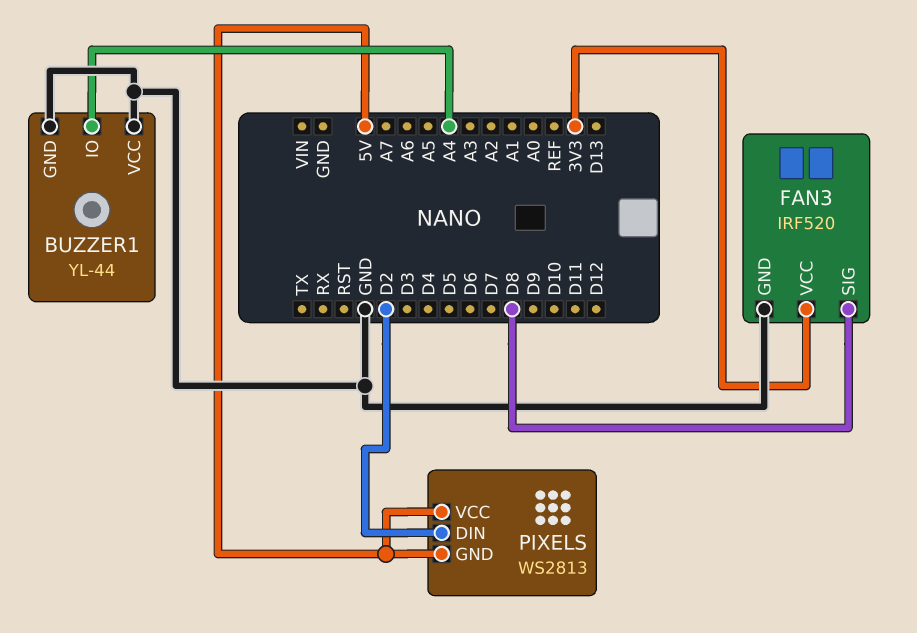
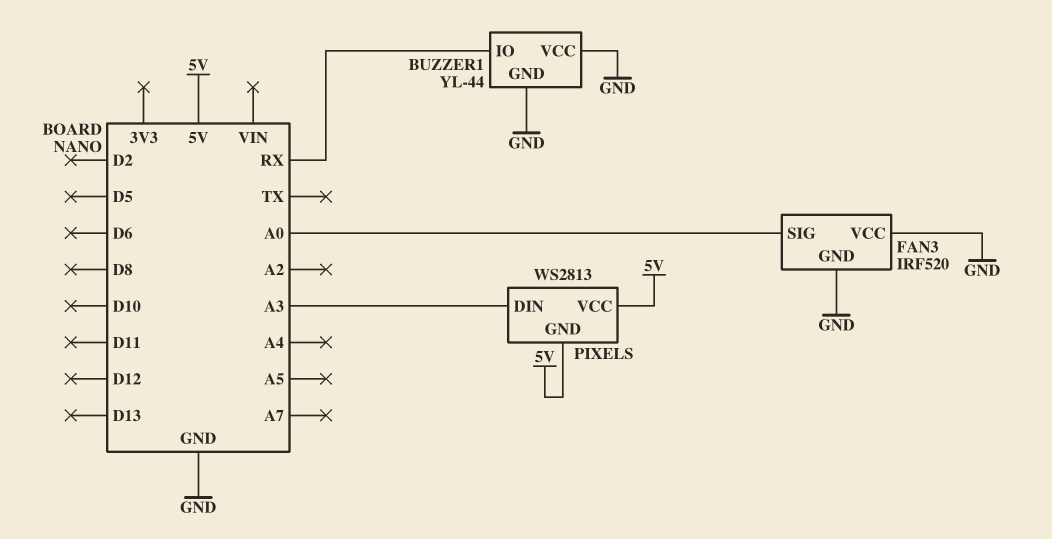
BUZZER1 pin IO: A4 -> RX
FAN3 pin SIG: D8 -> A0
FAN3 pin VCC: 3V3 -> GND
PIXELS pin DIN: D2 -> A3

